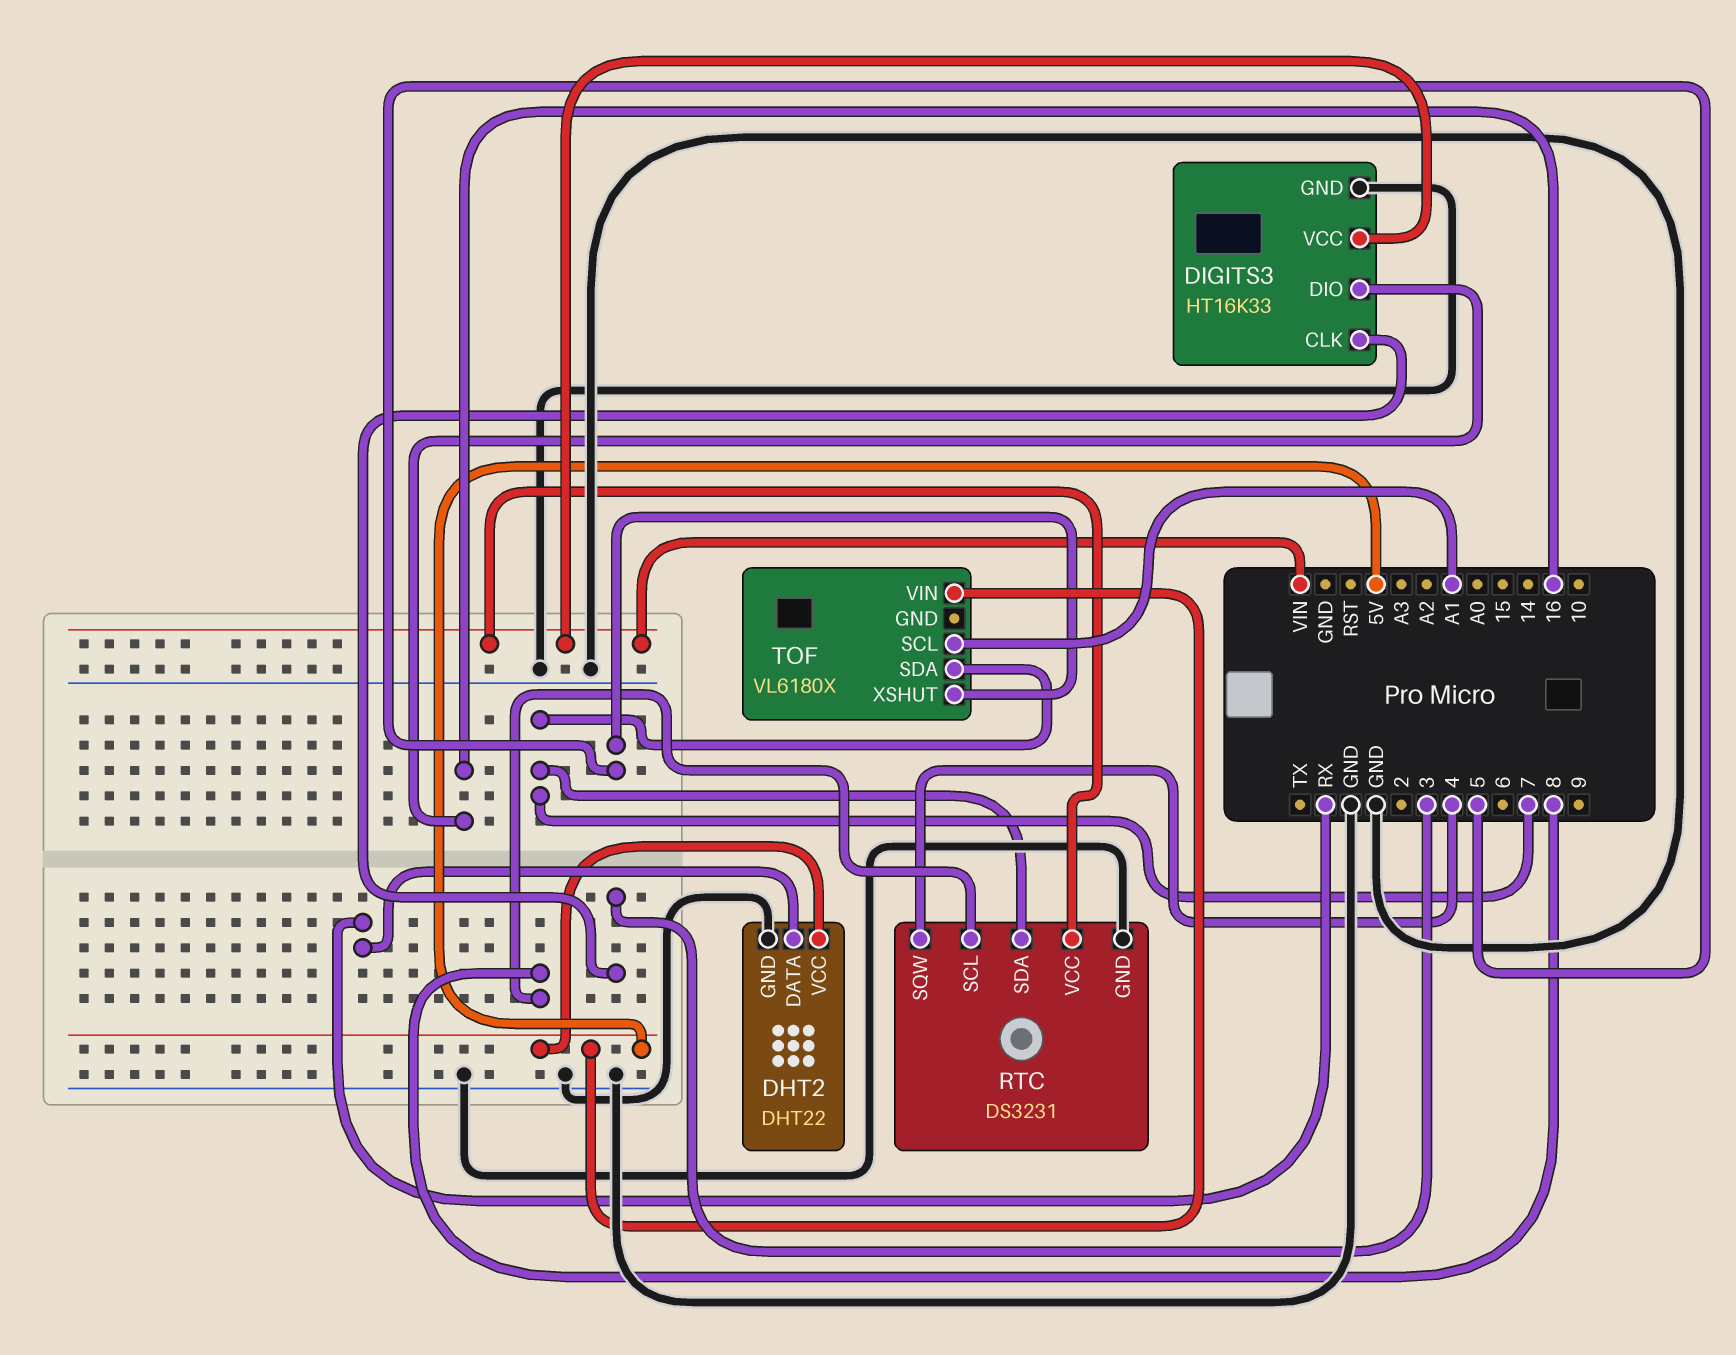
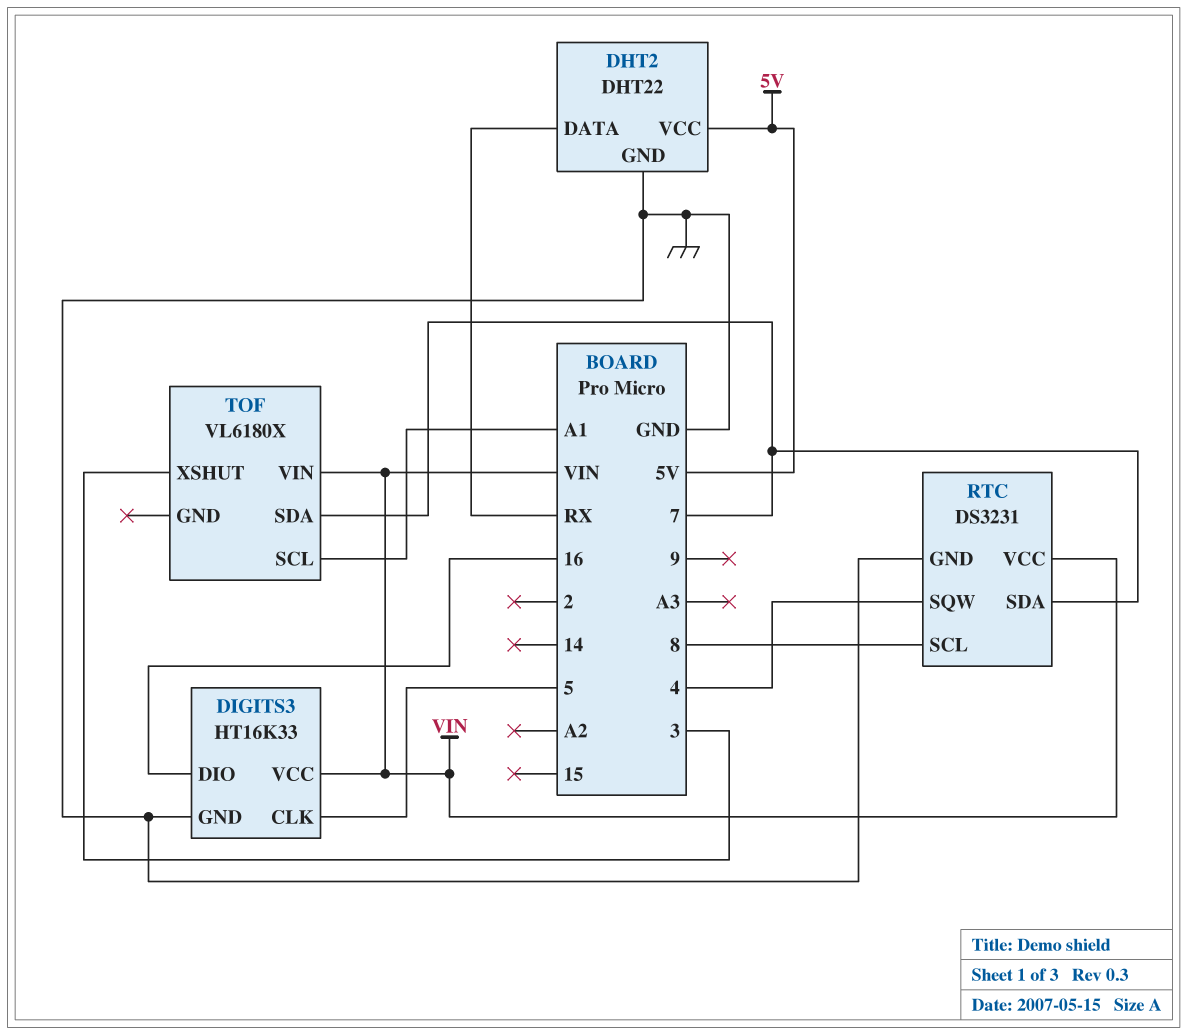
DIGITS3 pin CLK: 3 -> 5
TOF pin VIN: 5V -> VIN
TOF pin XSHUT: 5 -> 3

